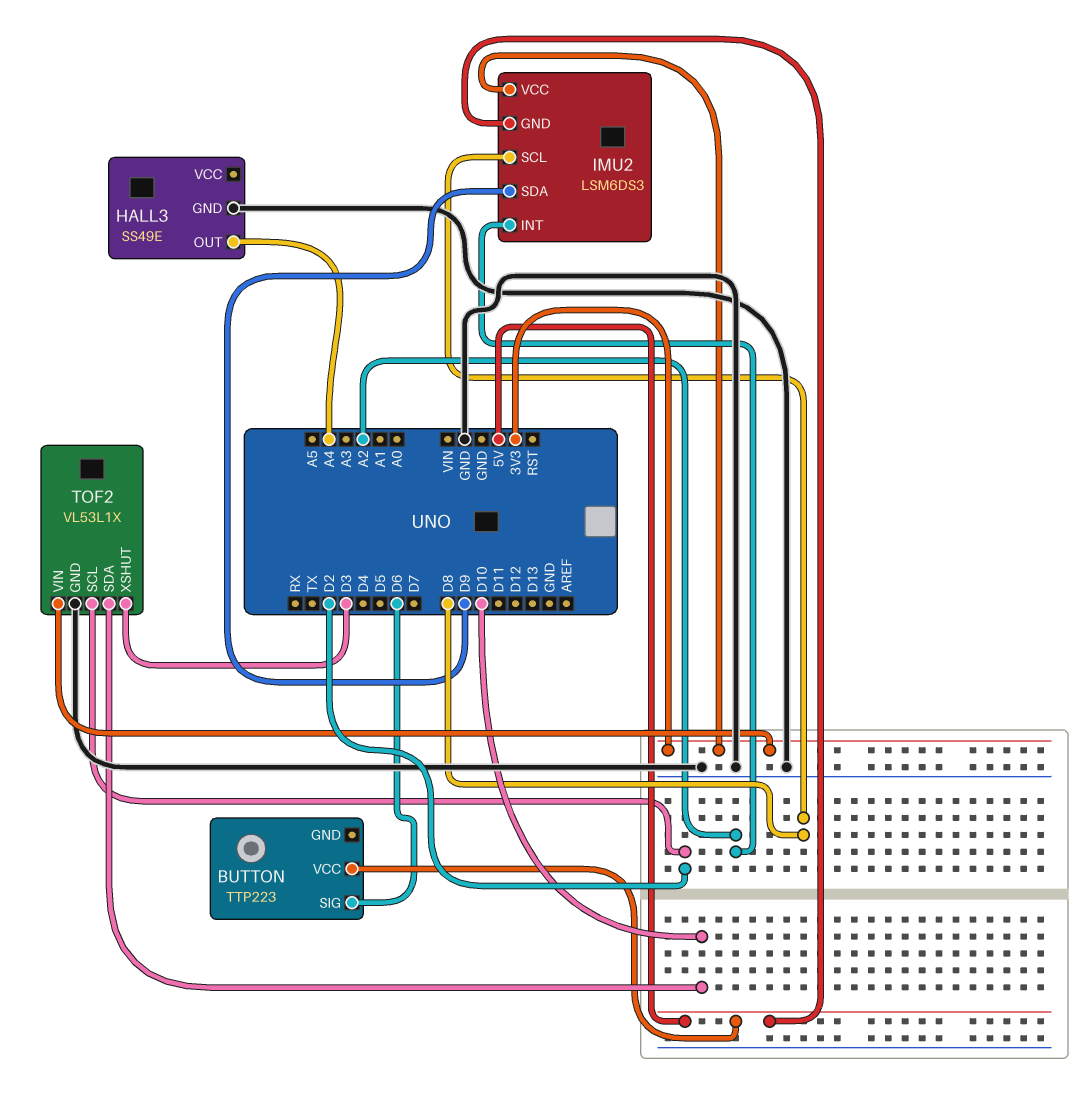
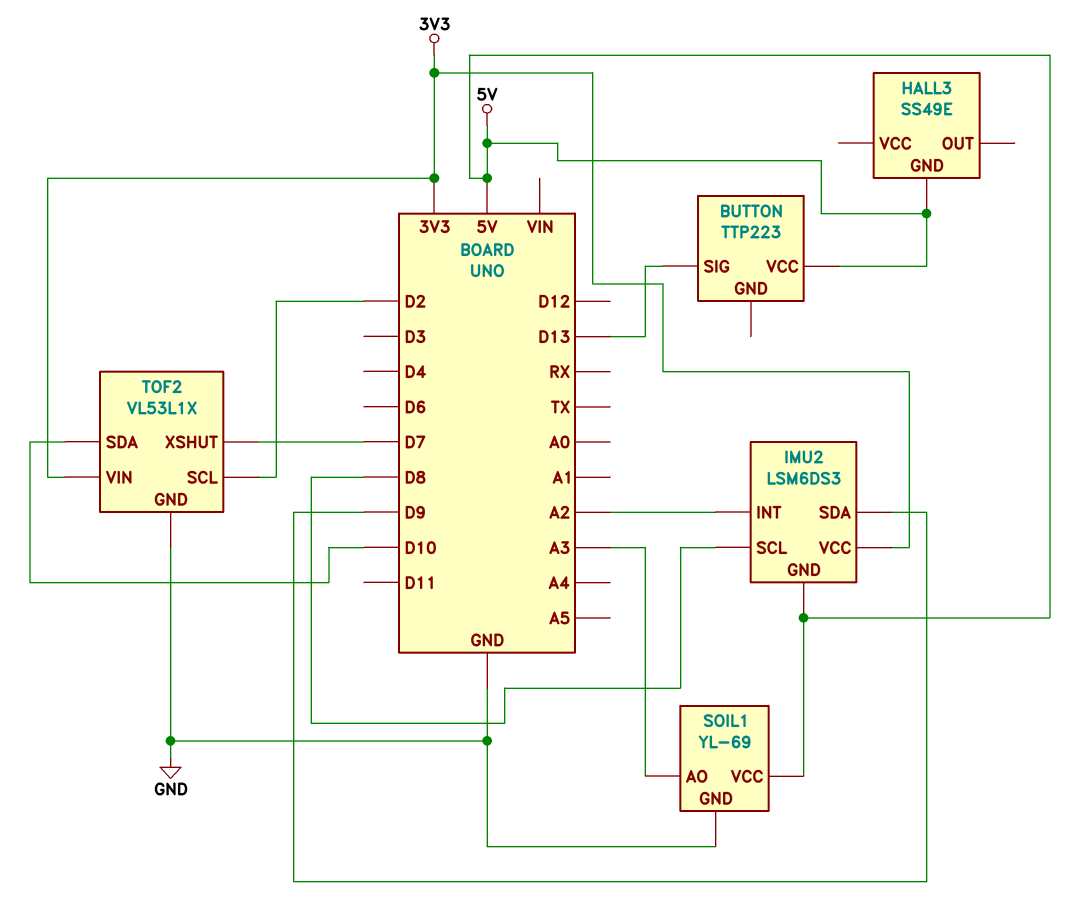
BUTTON pin SIG: D6 -> D13
HALL3 pin GND: GND -> 5V
HALL3 pin OUT: A4 -> none
SOIL1: none -> YL-69
SOIL1 pin AO: none -> A3
SOIL1 pin GND: none -> GND
SOIL1 pin VCC: none -> 5V
TOF2 pin XSHUT: D3 -> D7

